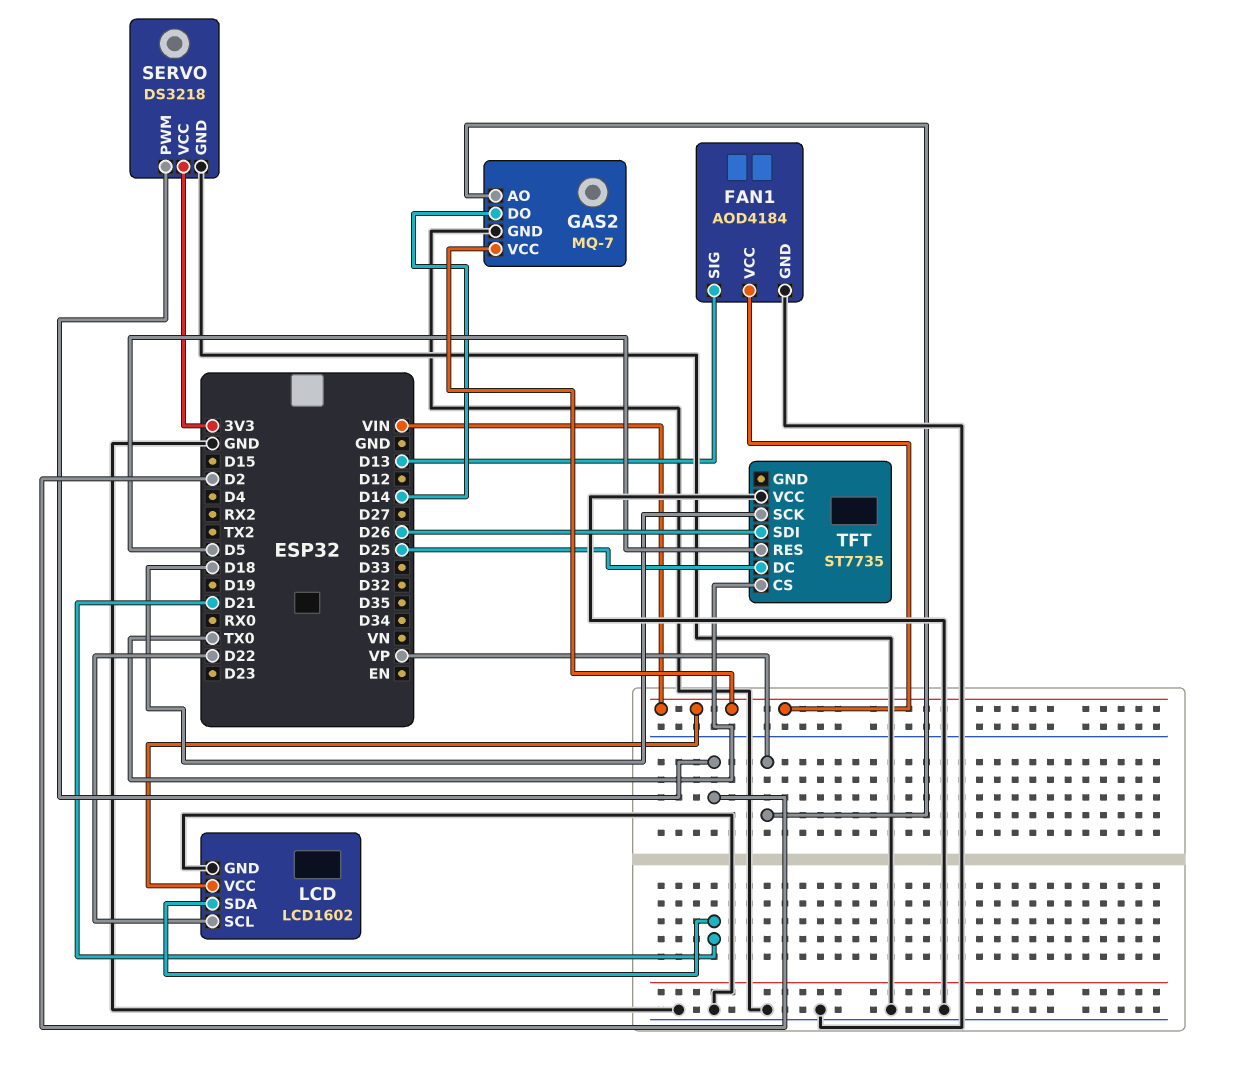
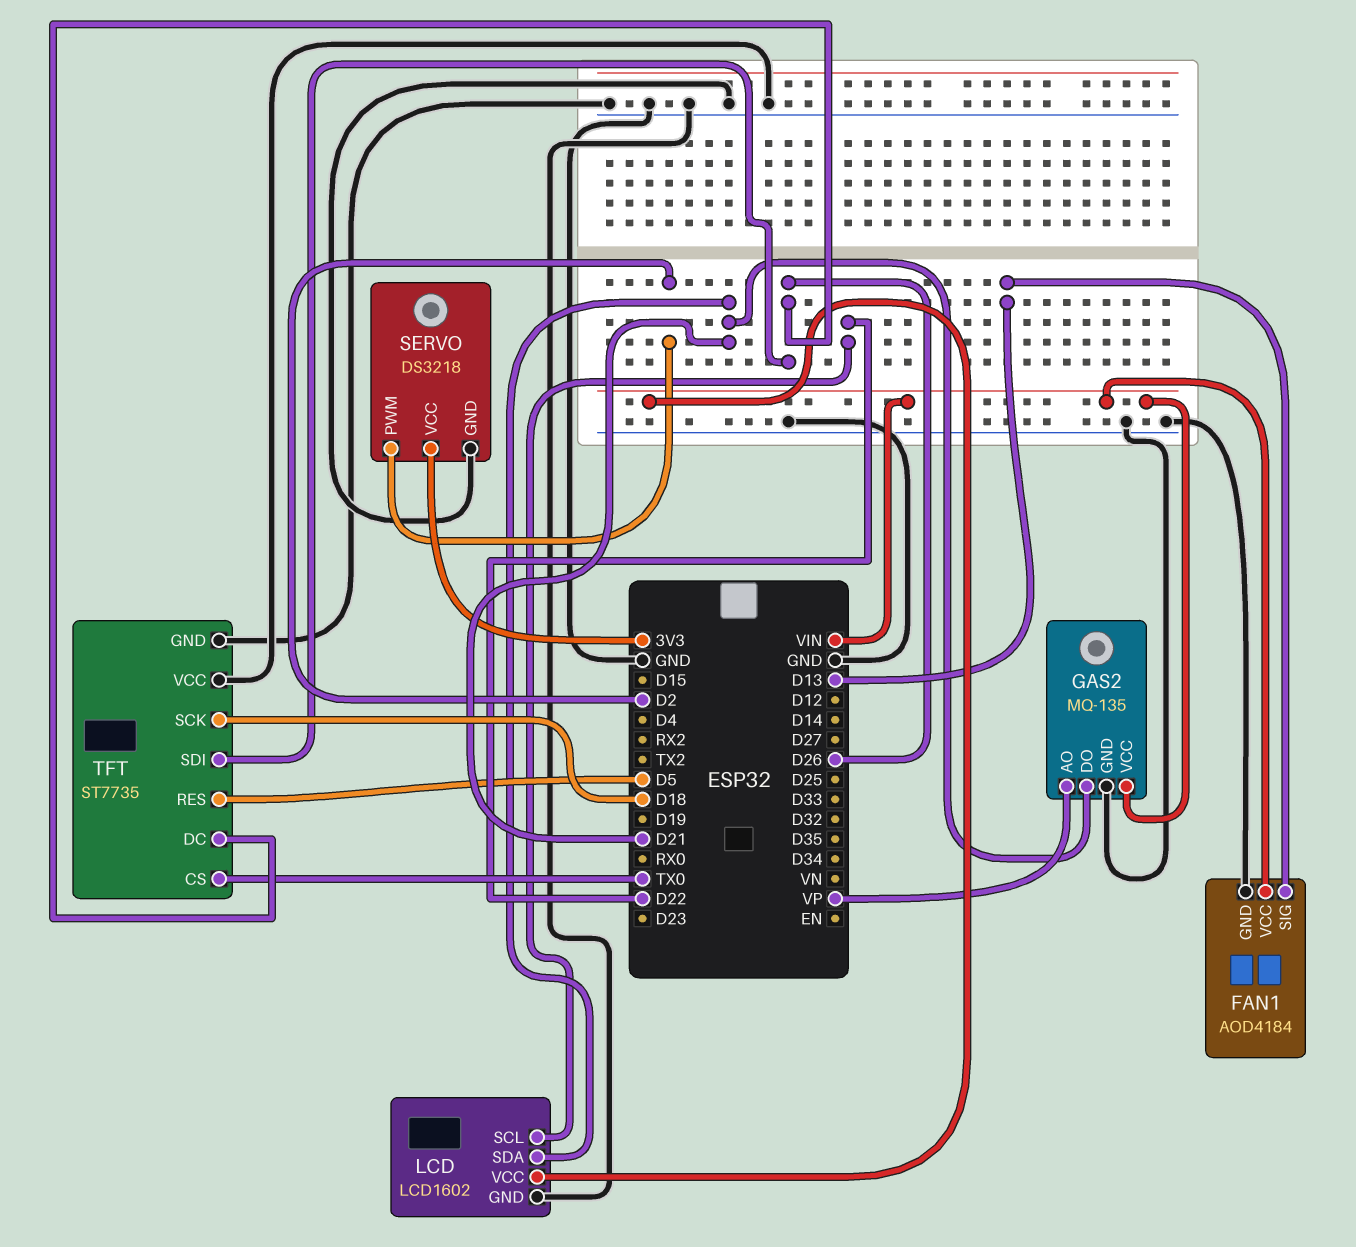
GAS2: MQ-7 -> MQ-135
GAS2 pin DO: D14 -> D21
TFT pin DC: D25 -> D26
TFT pin GND: none -> GND

